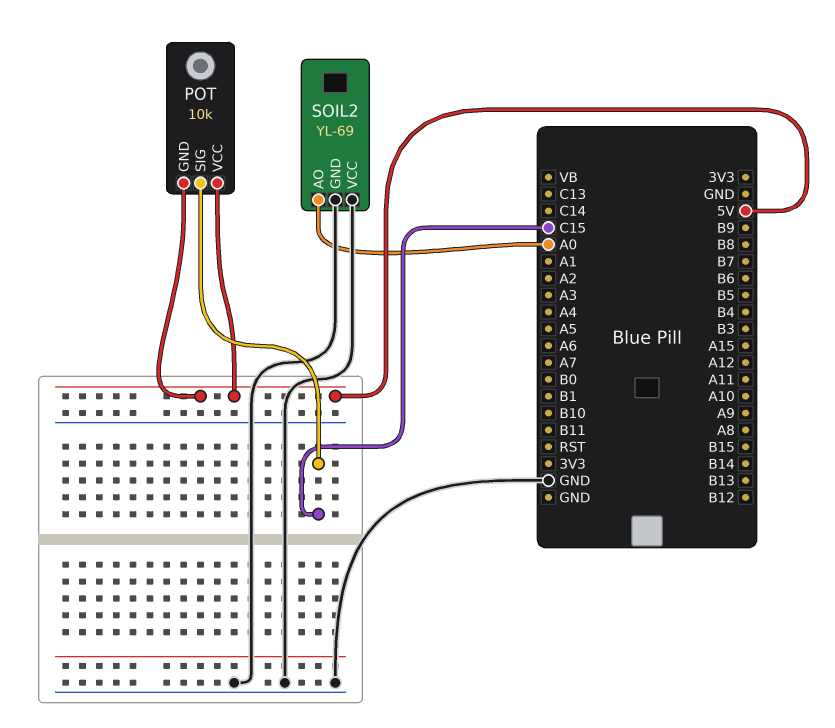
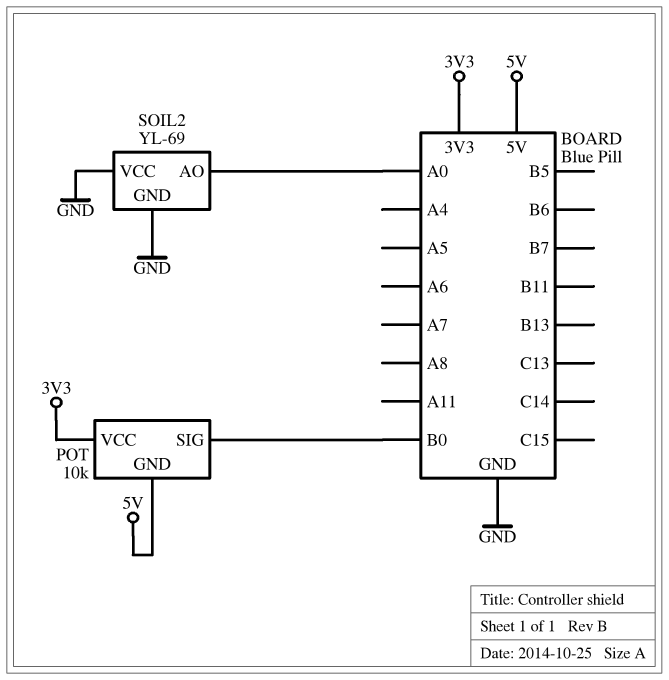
POT pin SIG: C15 -> B0
POT pin VCC: 5V -> 3V3

